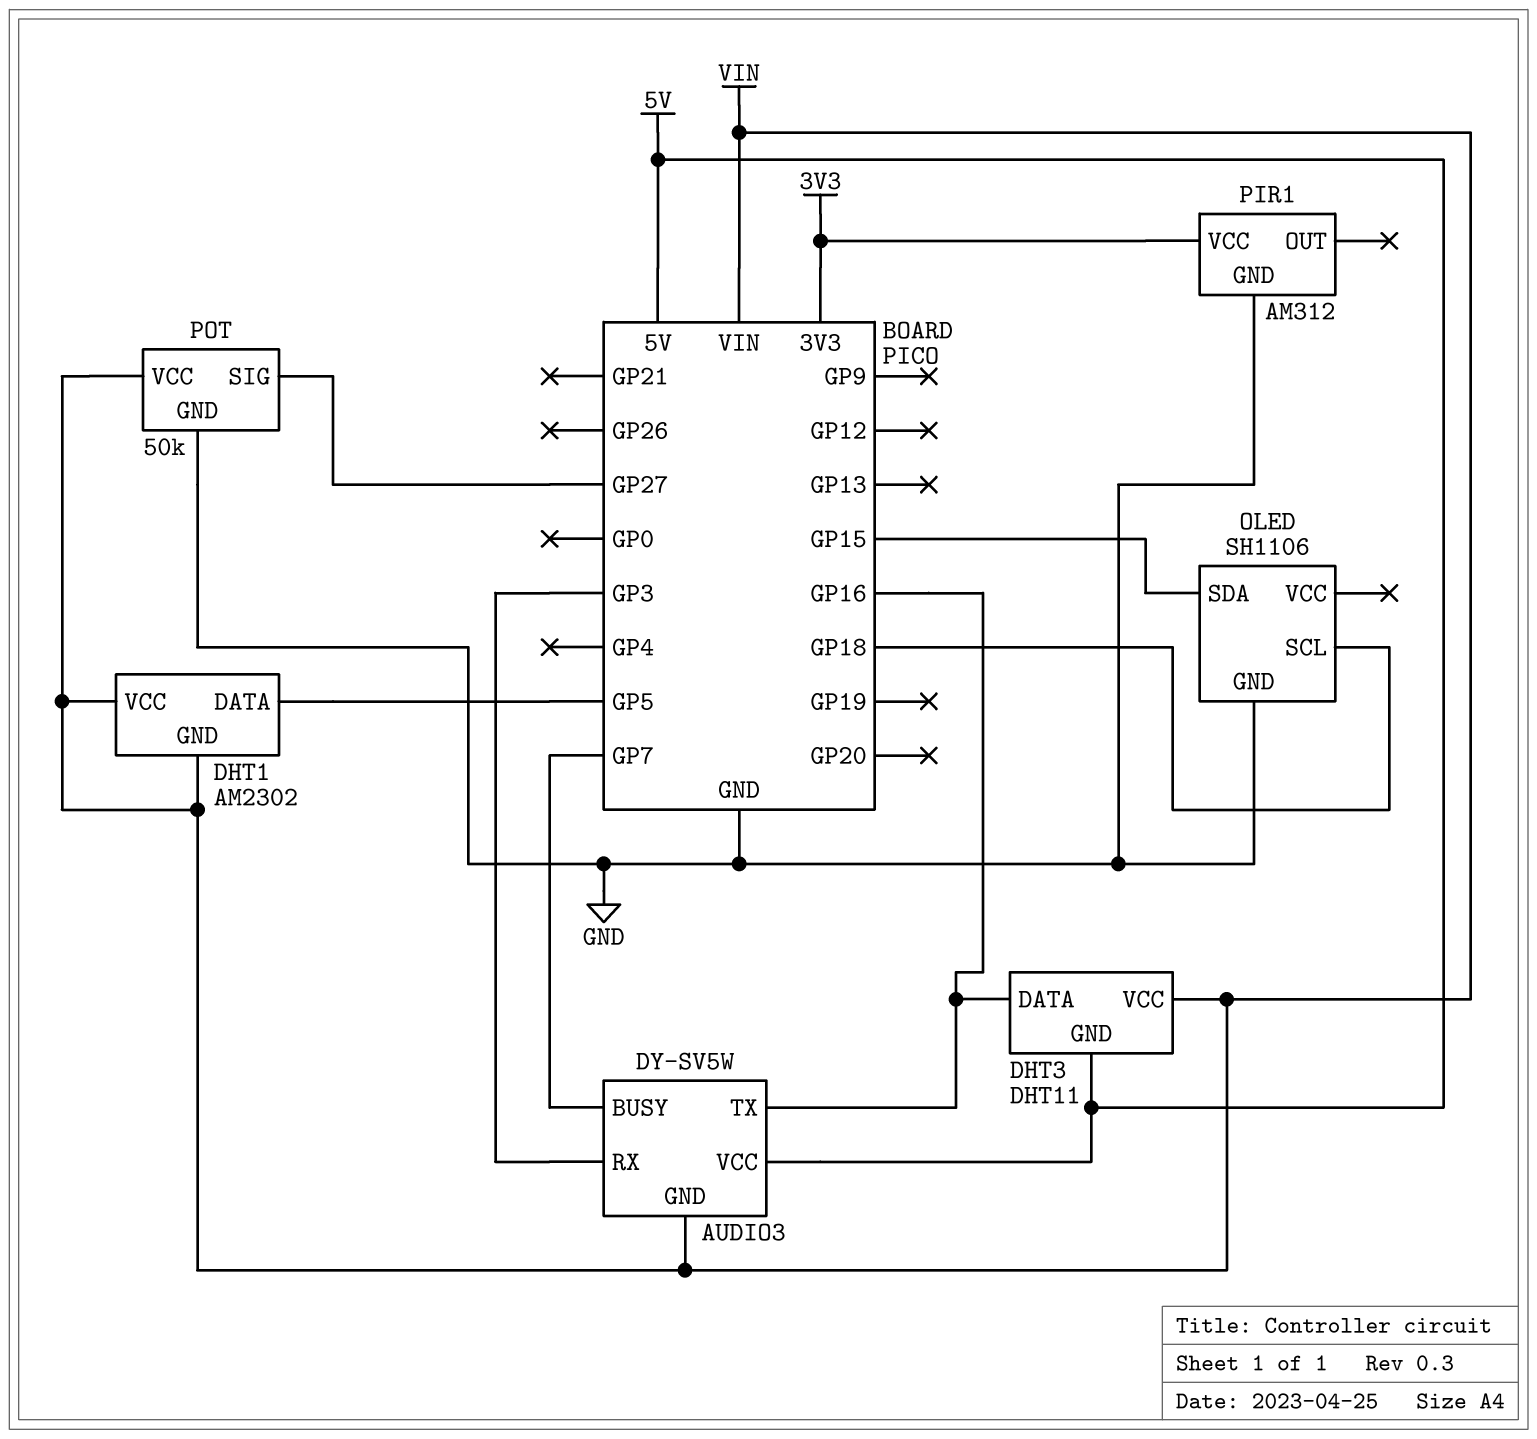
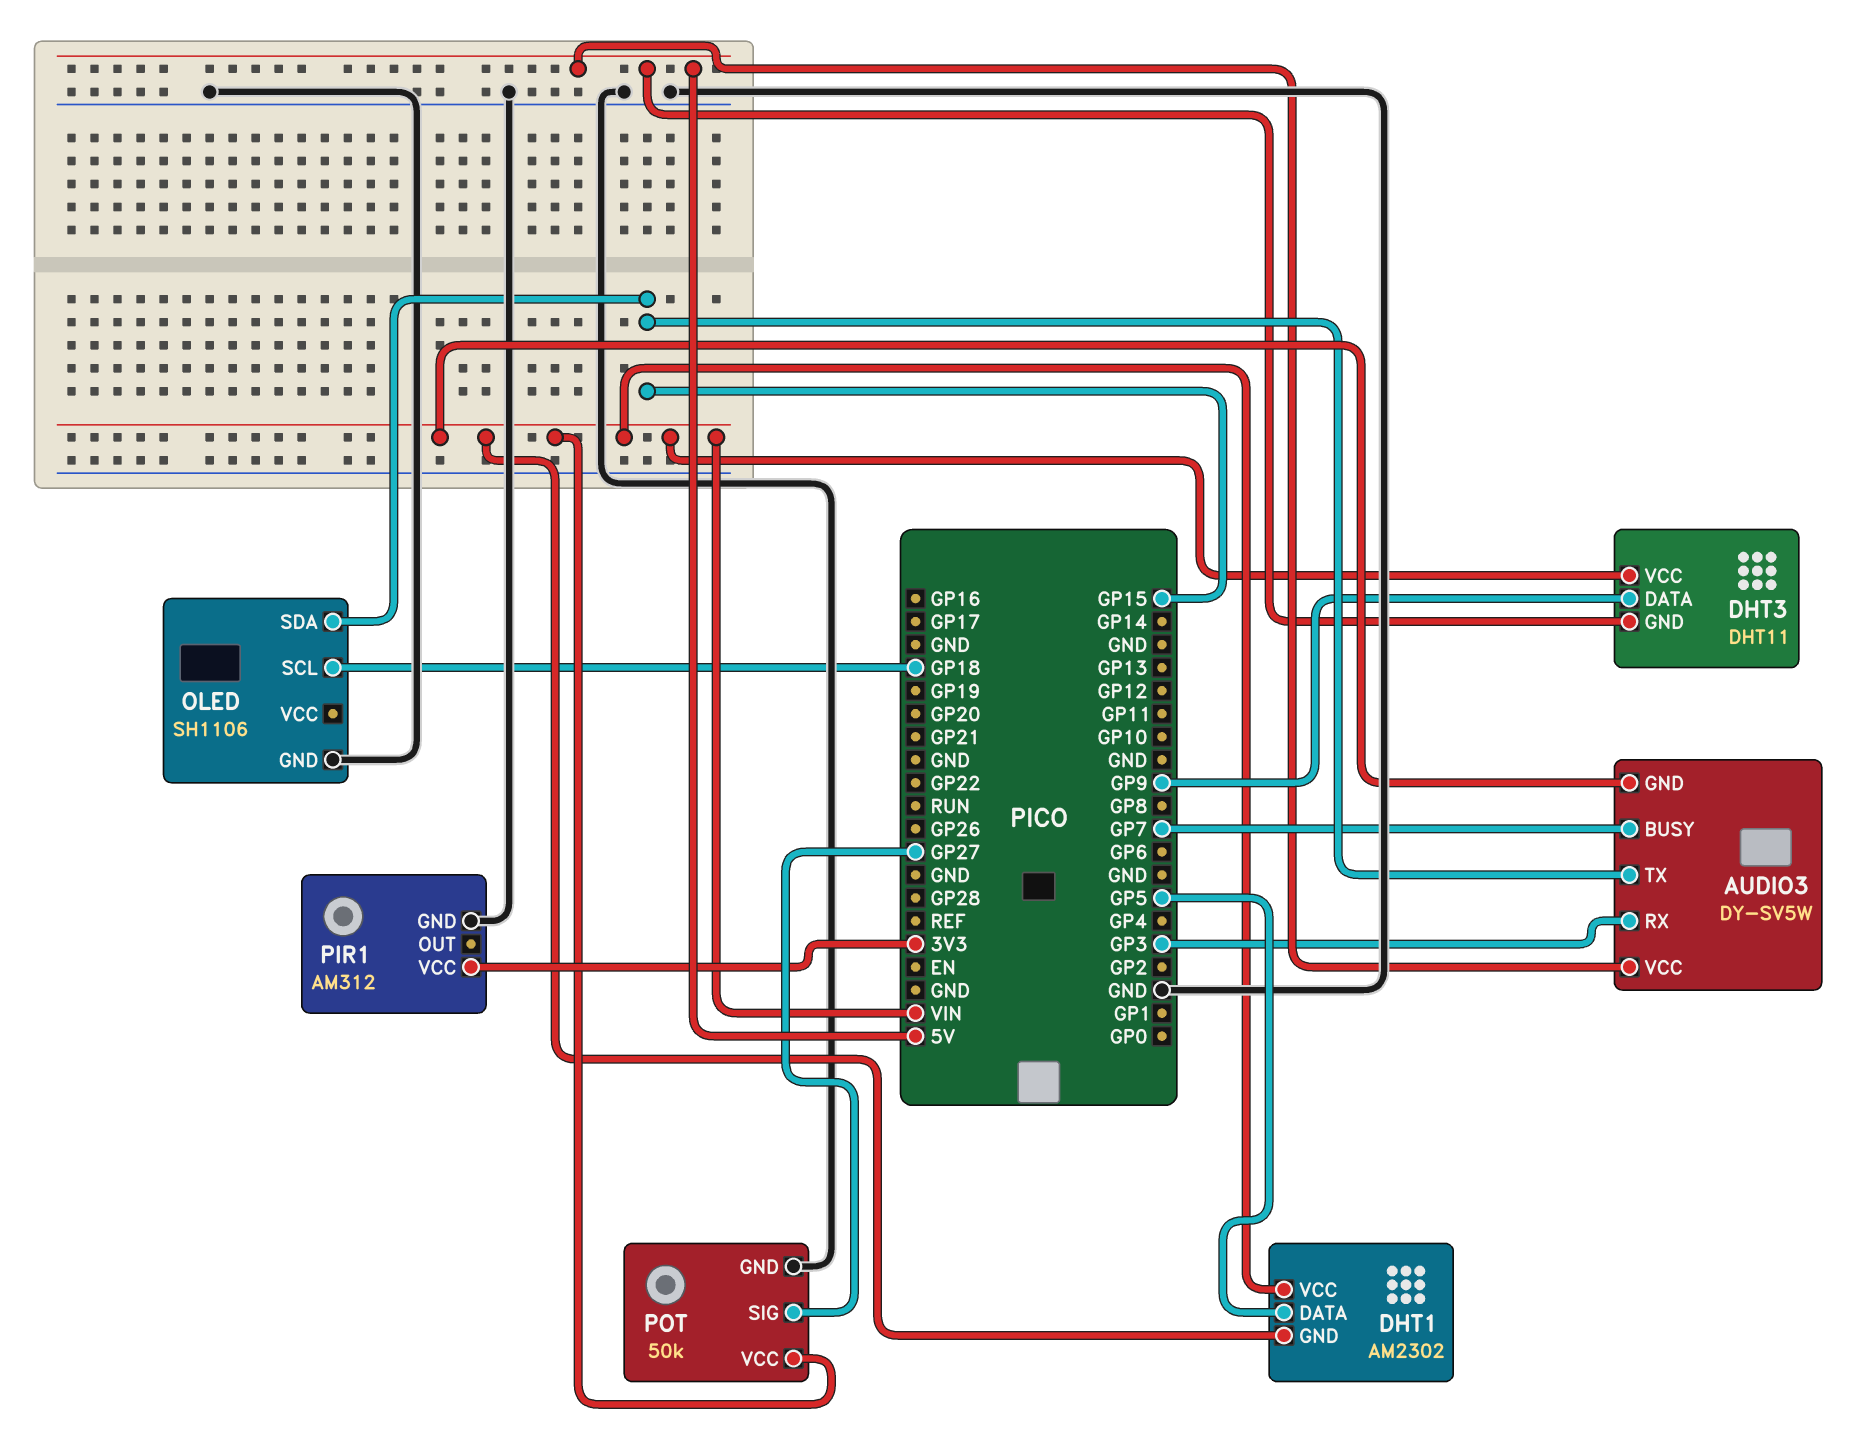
AUDIO3 pin TX: GP16 -> GP15
DHT3 pin DATA: GP16 -> GP9

